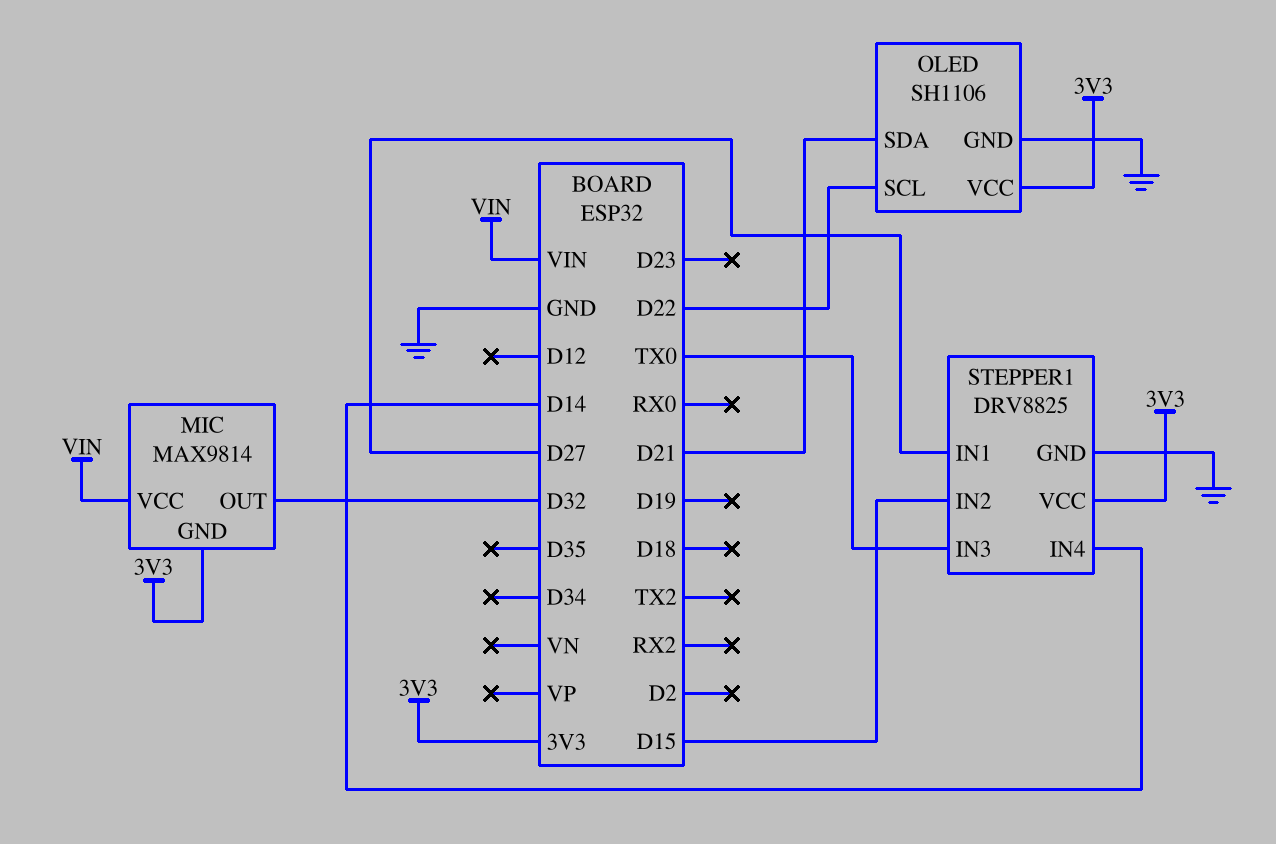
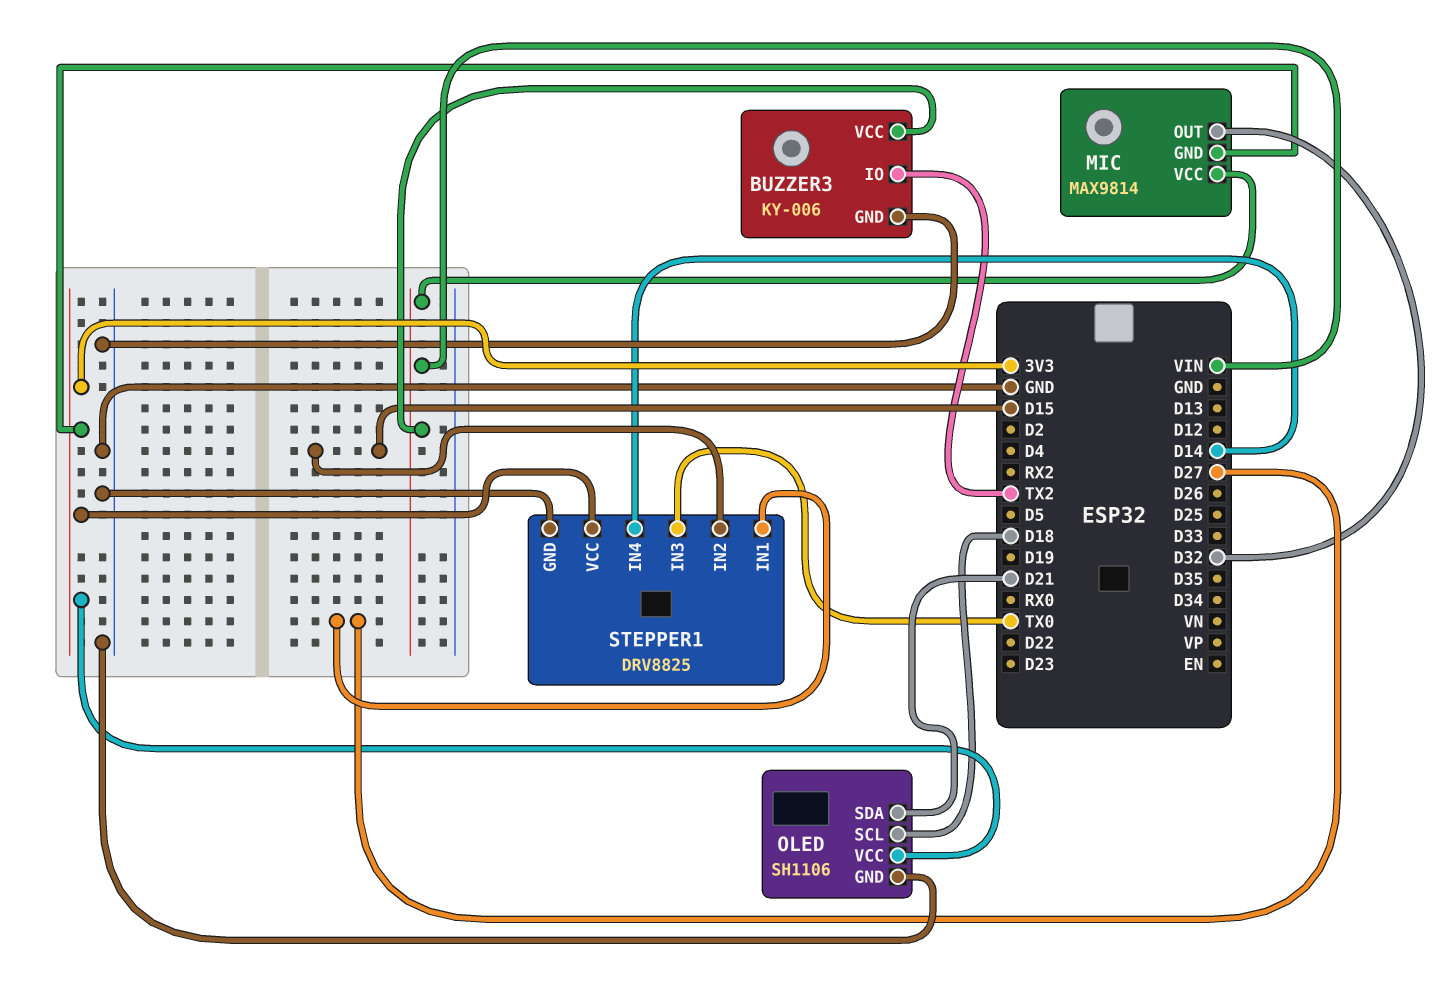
BUZZER3: none -> KY-006
BUZZER3 pin GND: none -> GND
BUZZER3 pin IO: none -> TX2
BUZZER3 pin VCC: none -> VIN
OLED pin SCL: D22 -> D18

